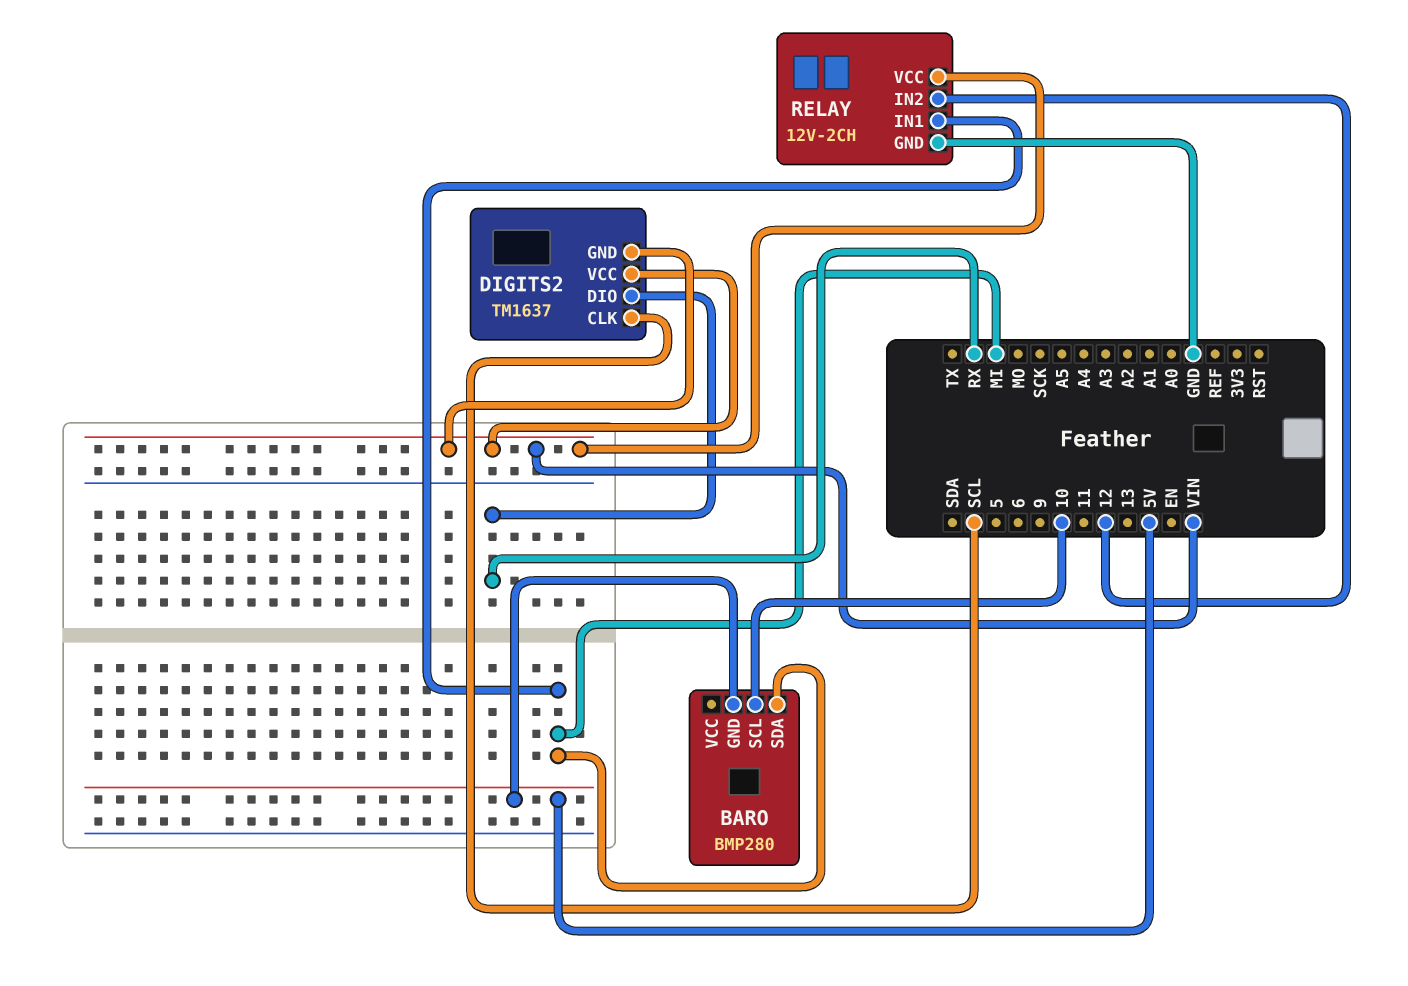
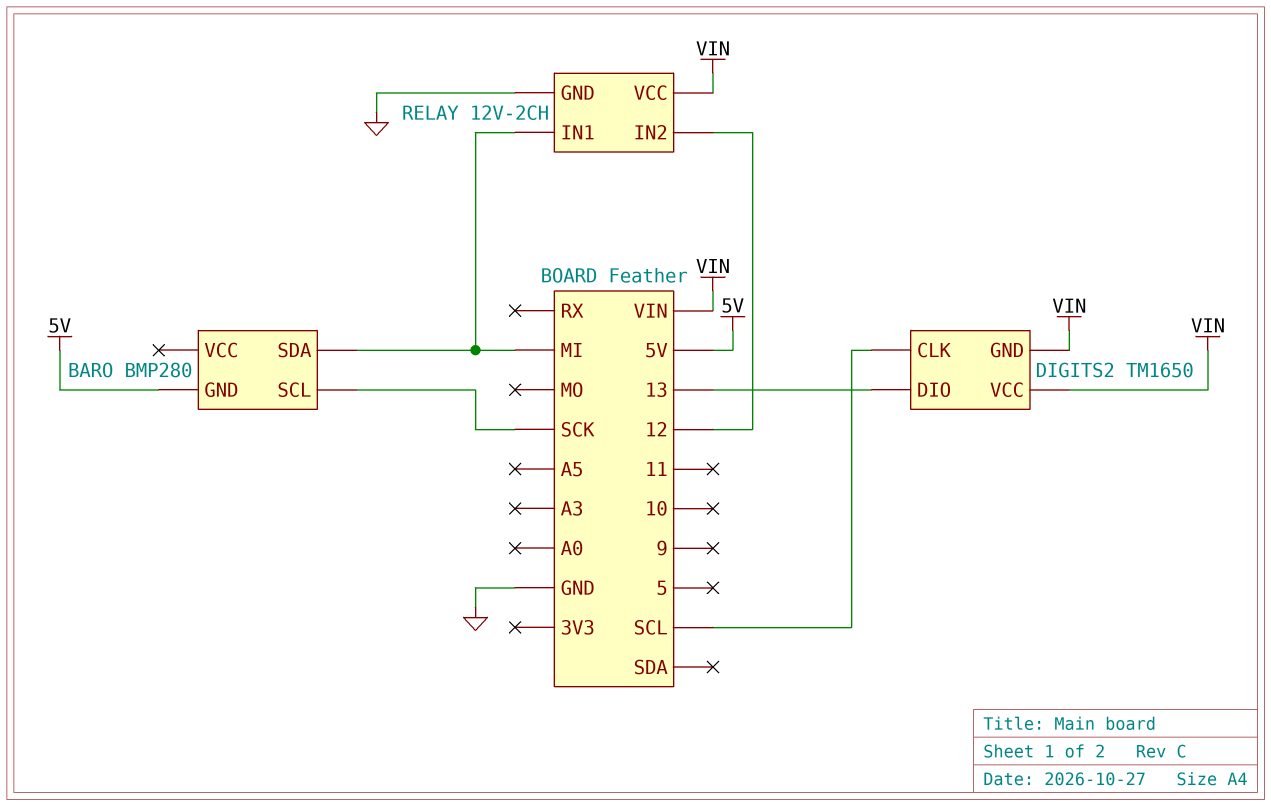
BARO pin SCL: 10 -> SCK
DIGITS2: TM1637 -> TM1650
DIGITS2 pin DIO: RX -> 13

